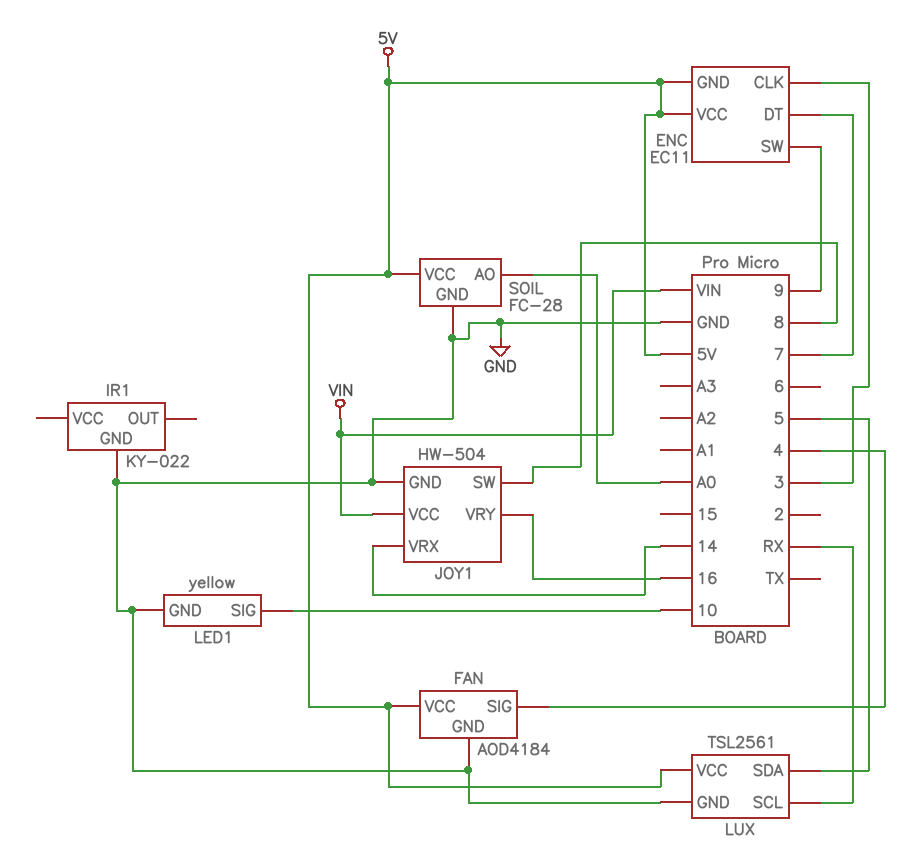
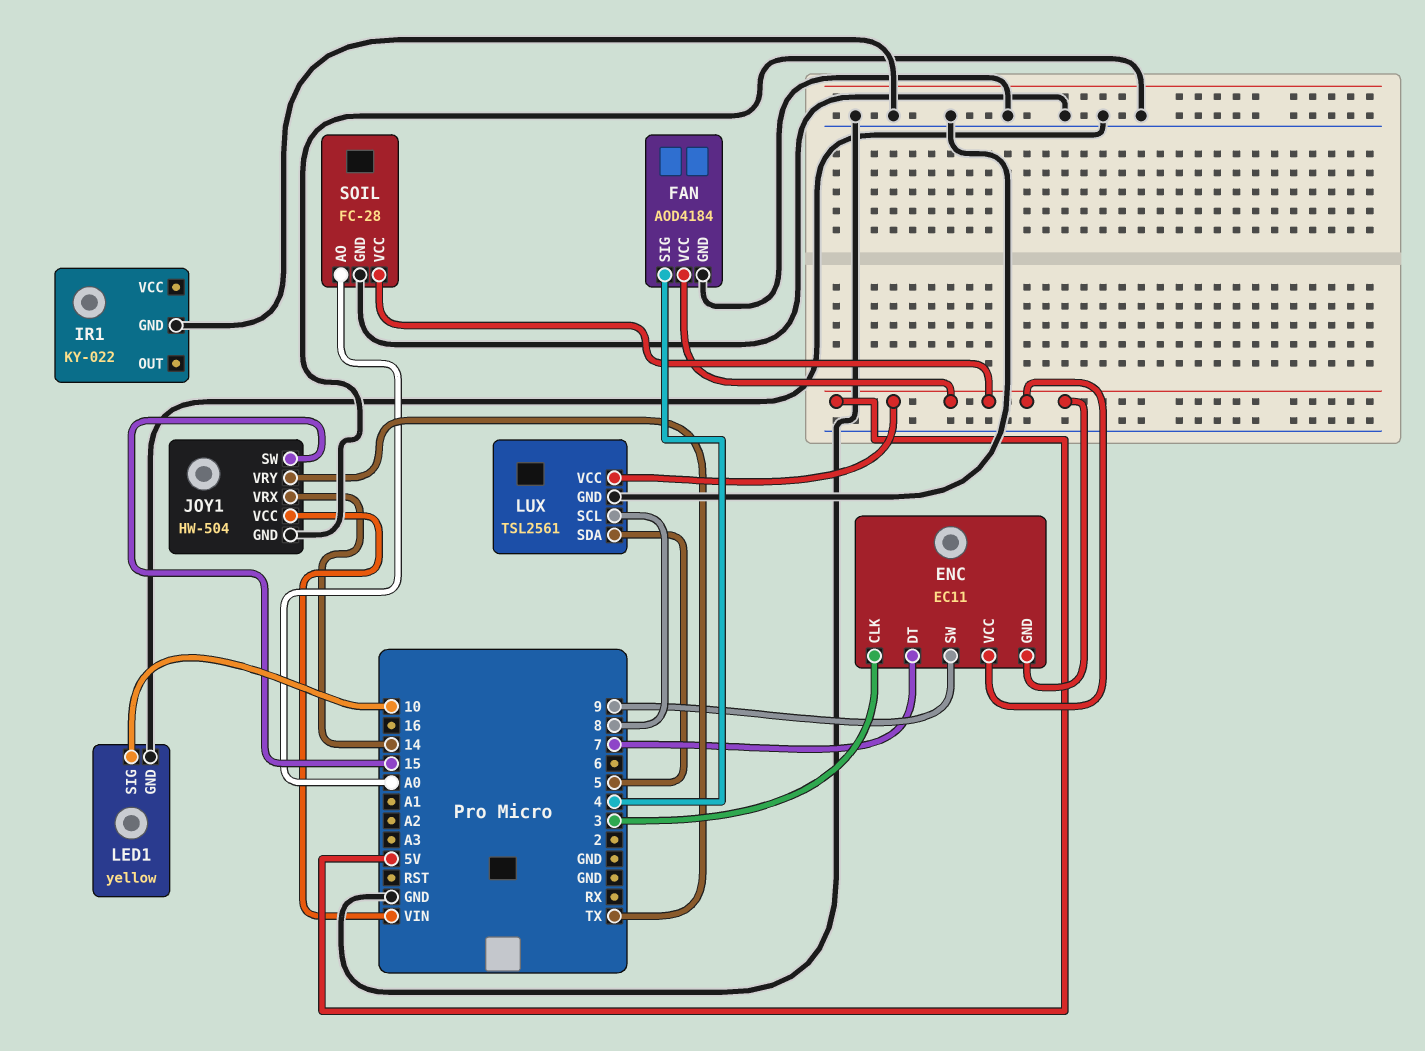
JOY1 pin SW: 8 -> 15
JOY1 pin VRY: 16 -> TX
LUX pin SCL: RX -> 8

